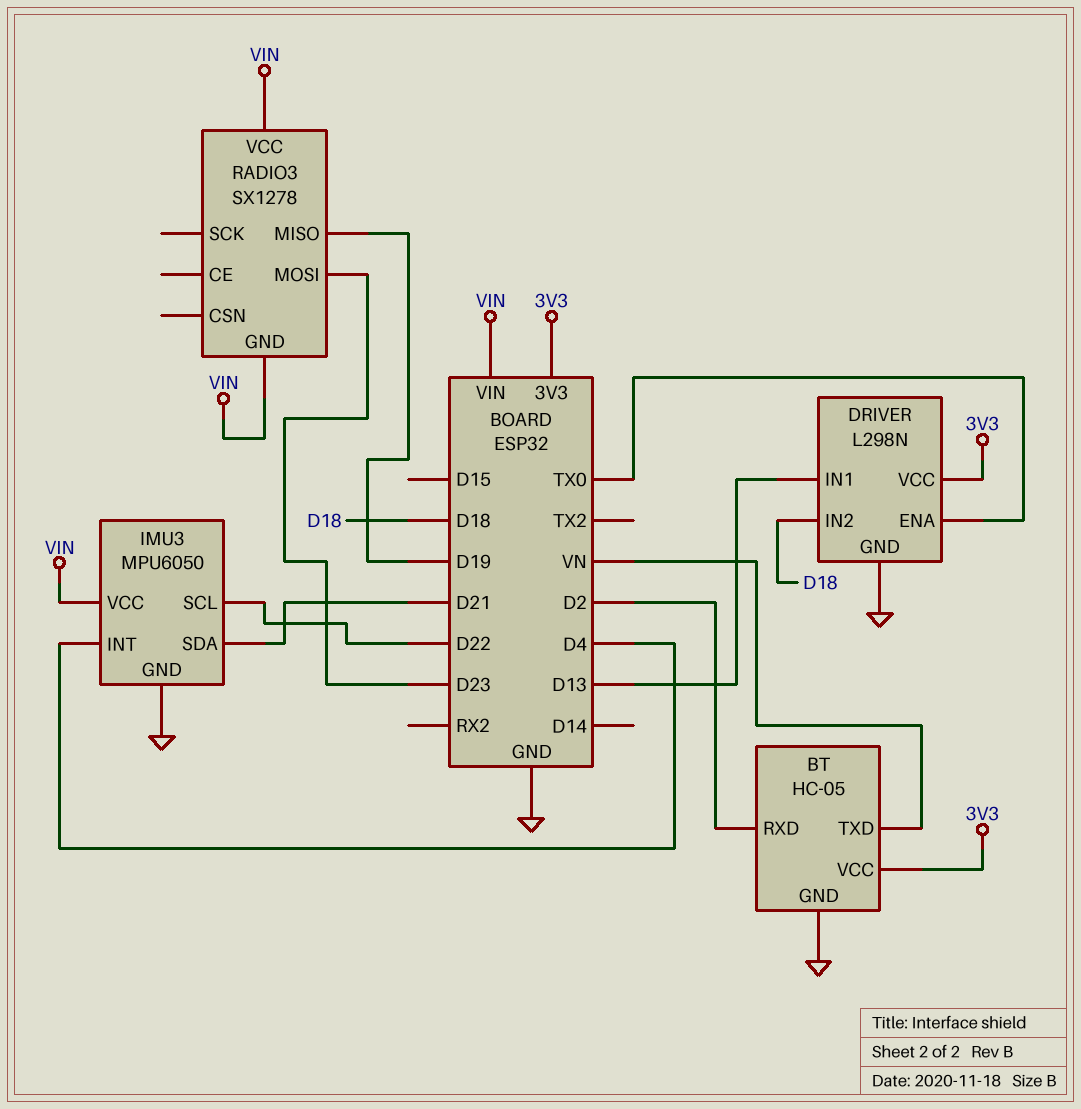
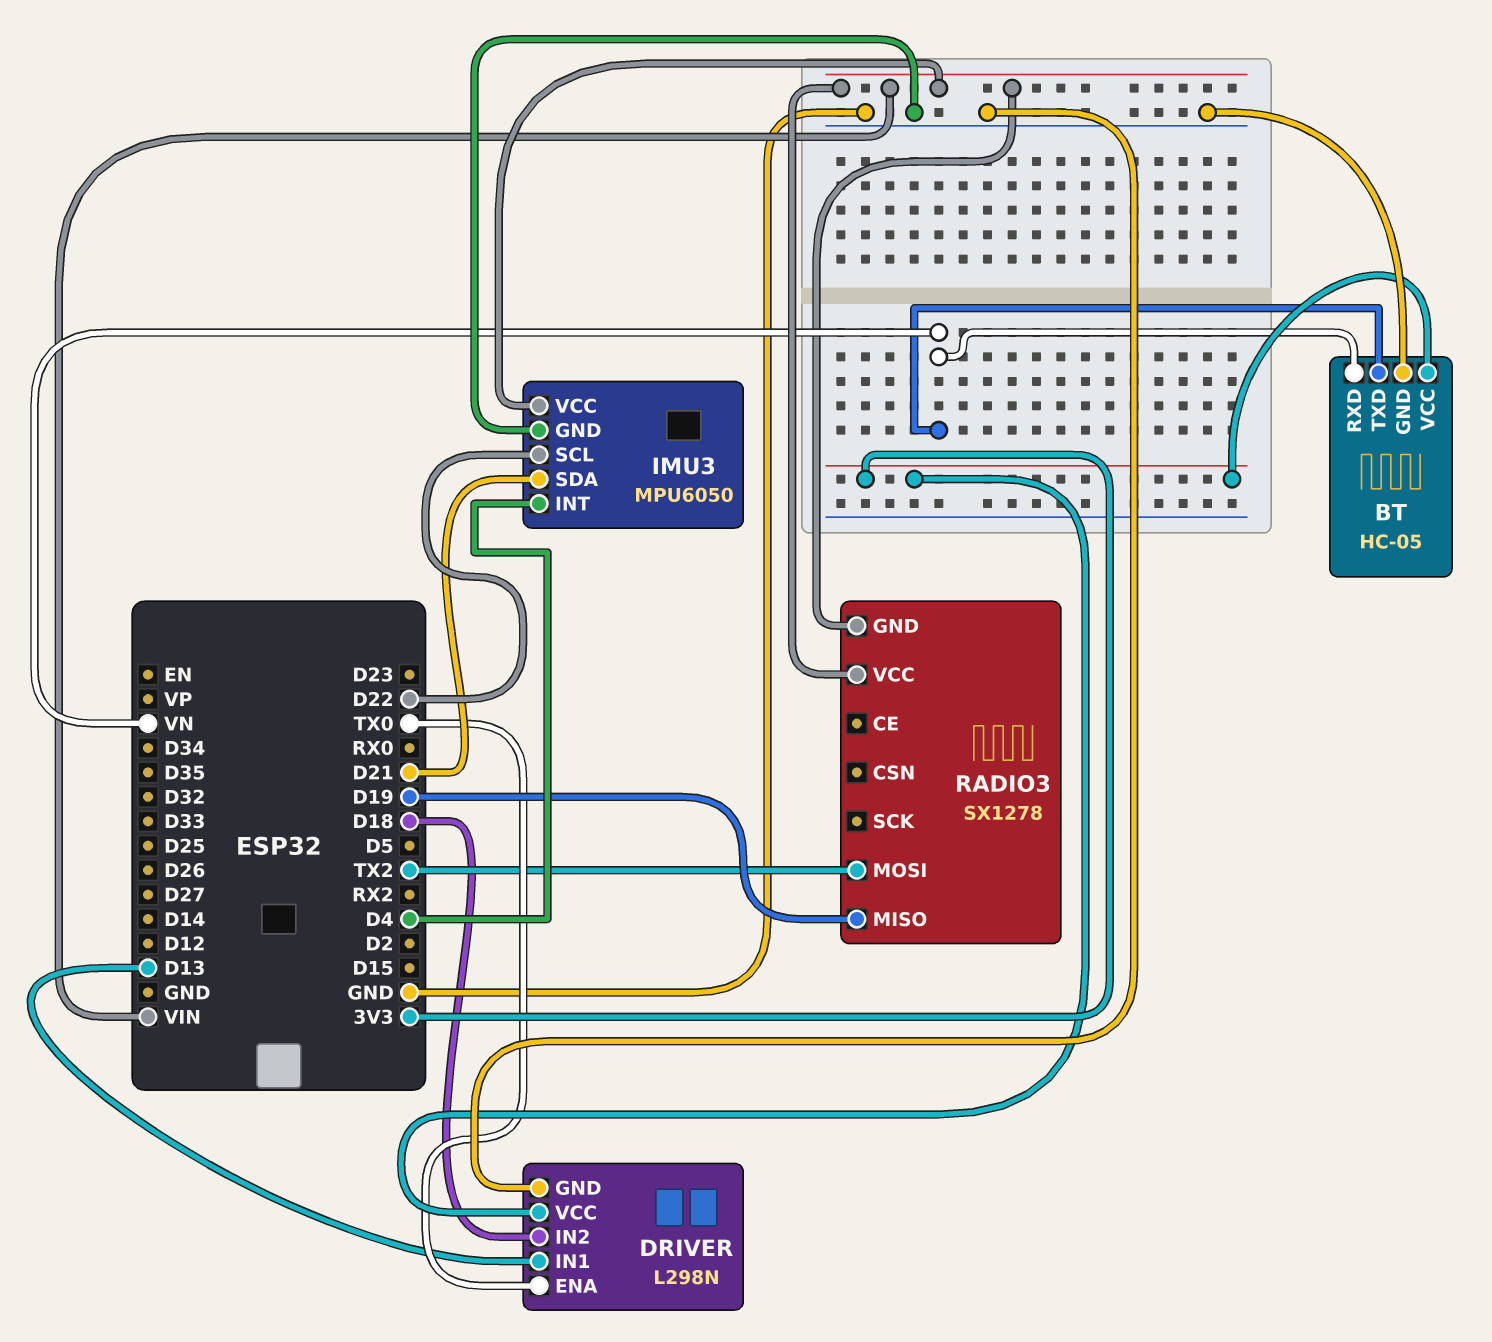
BT pin RXD: D2 -> VN
RADIO3 pin MOSI: D23 -> TX2

